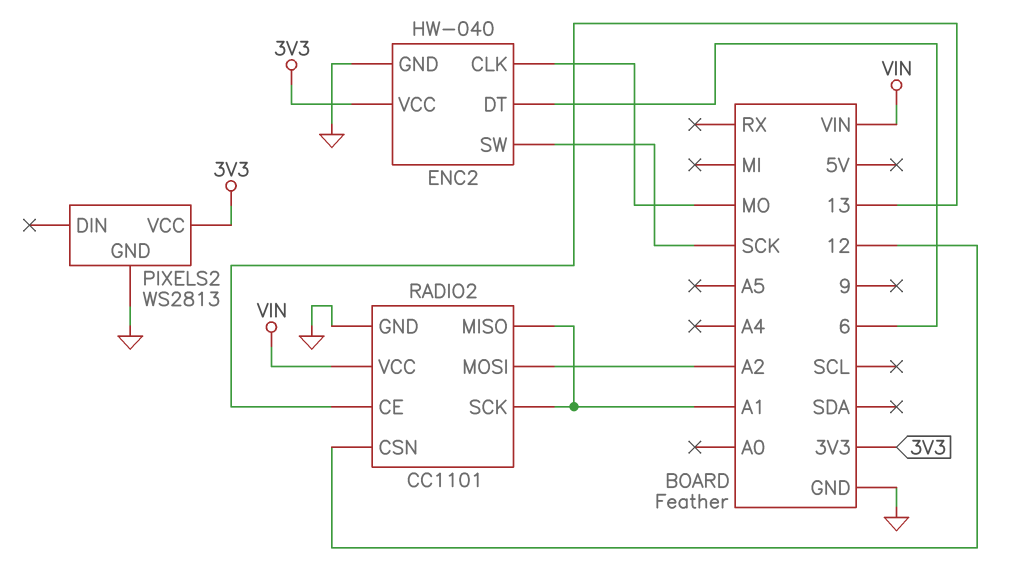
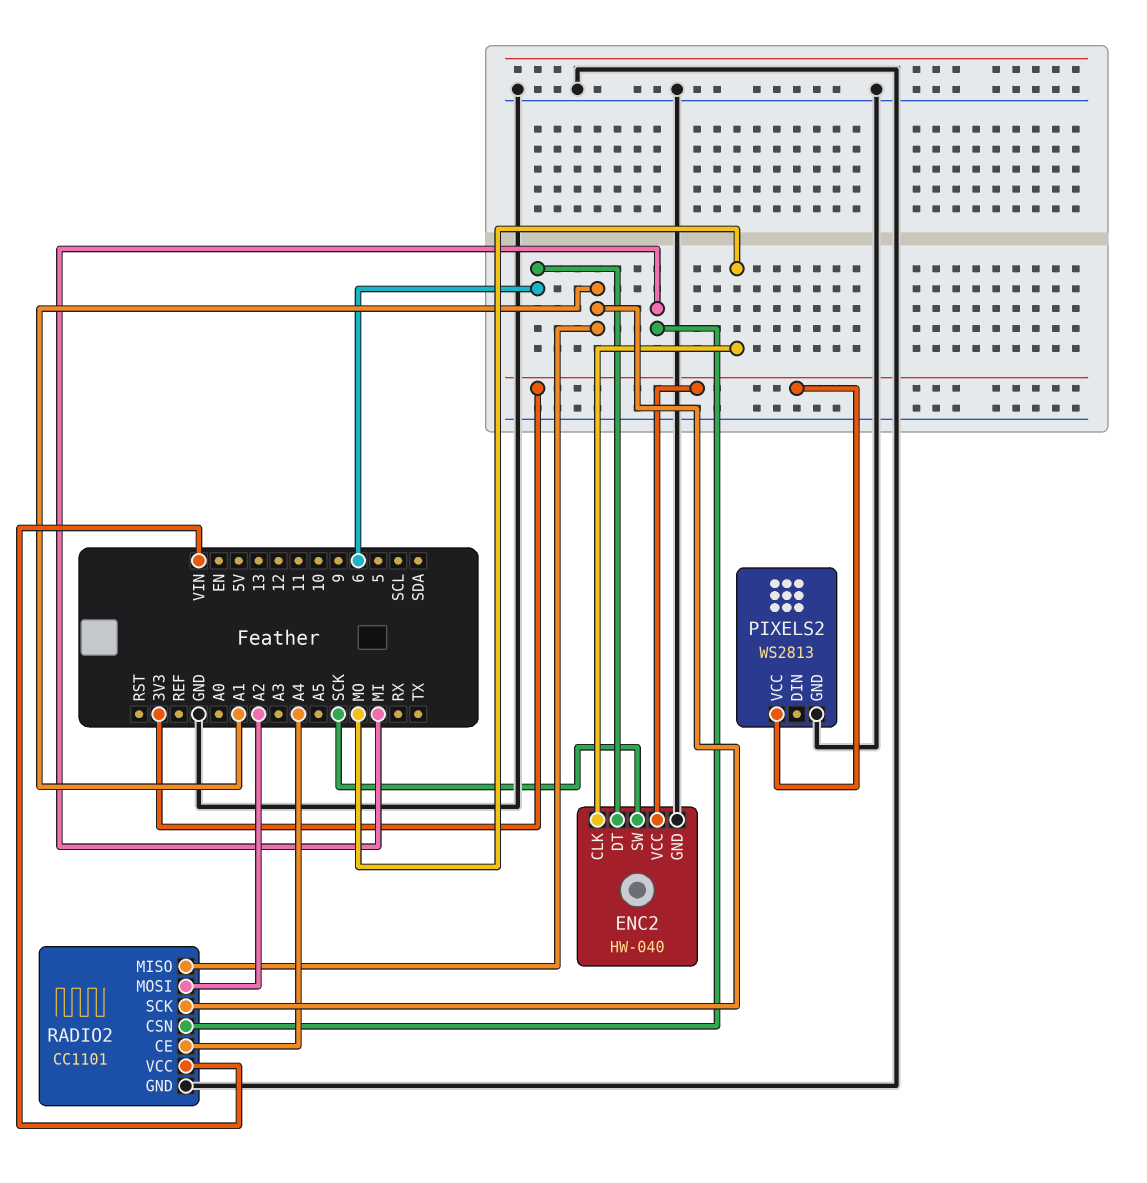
RADIO2 pin CE: 13 -> A4
RADIO2 pin CSN: 12 -> MI

